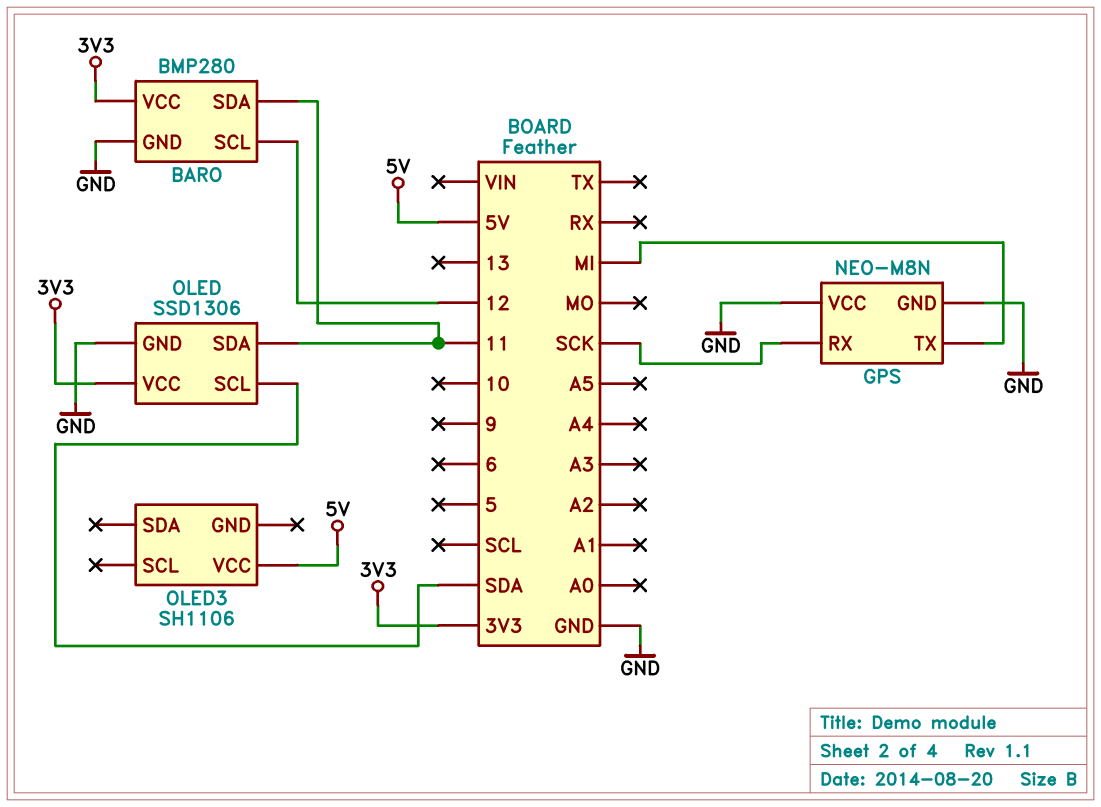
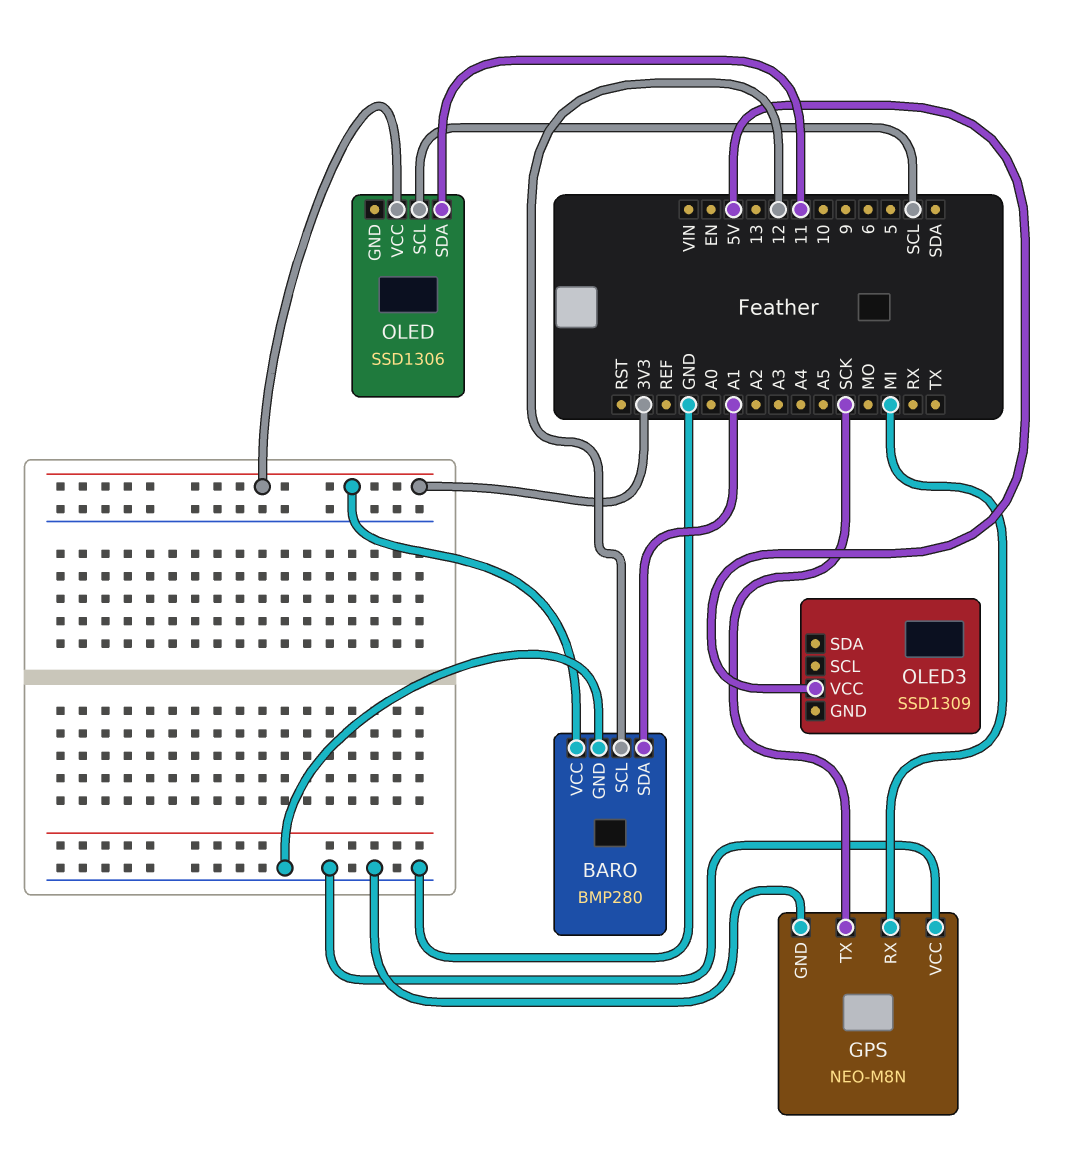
BARO pin SDA: 11 -> A1
GPS pin RX: SCK -> MI
GPS pin TX: MI -> SCK
OLED pin GND: GND -> none
OLED pin SCL: SDA -> SCL
OLED3: SH1106 -> SSD1309

